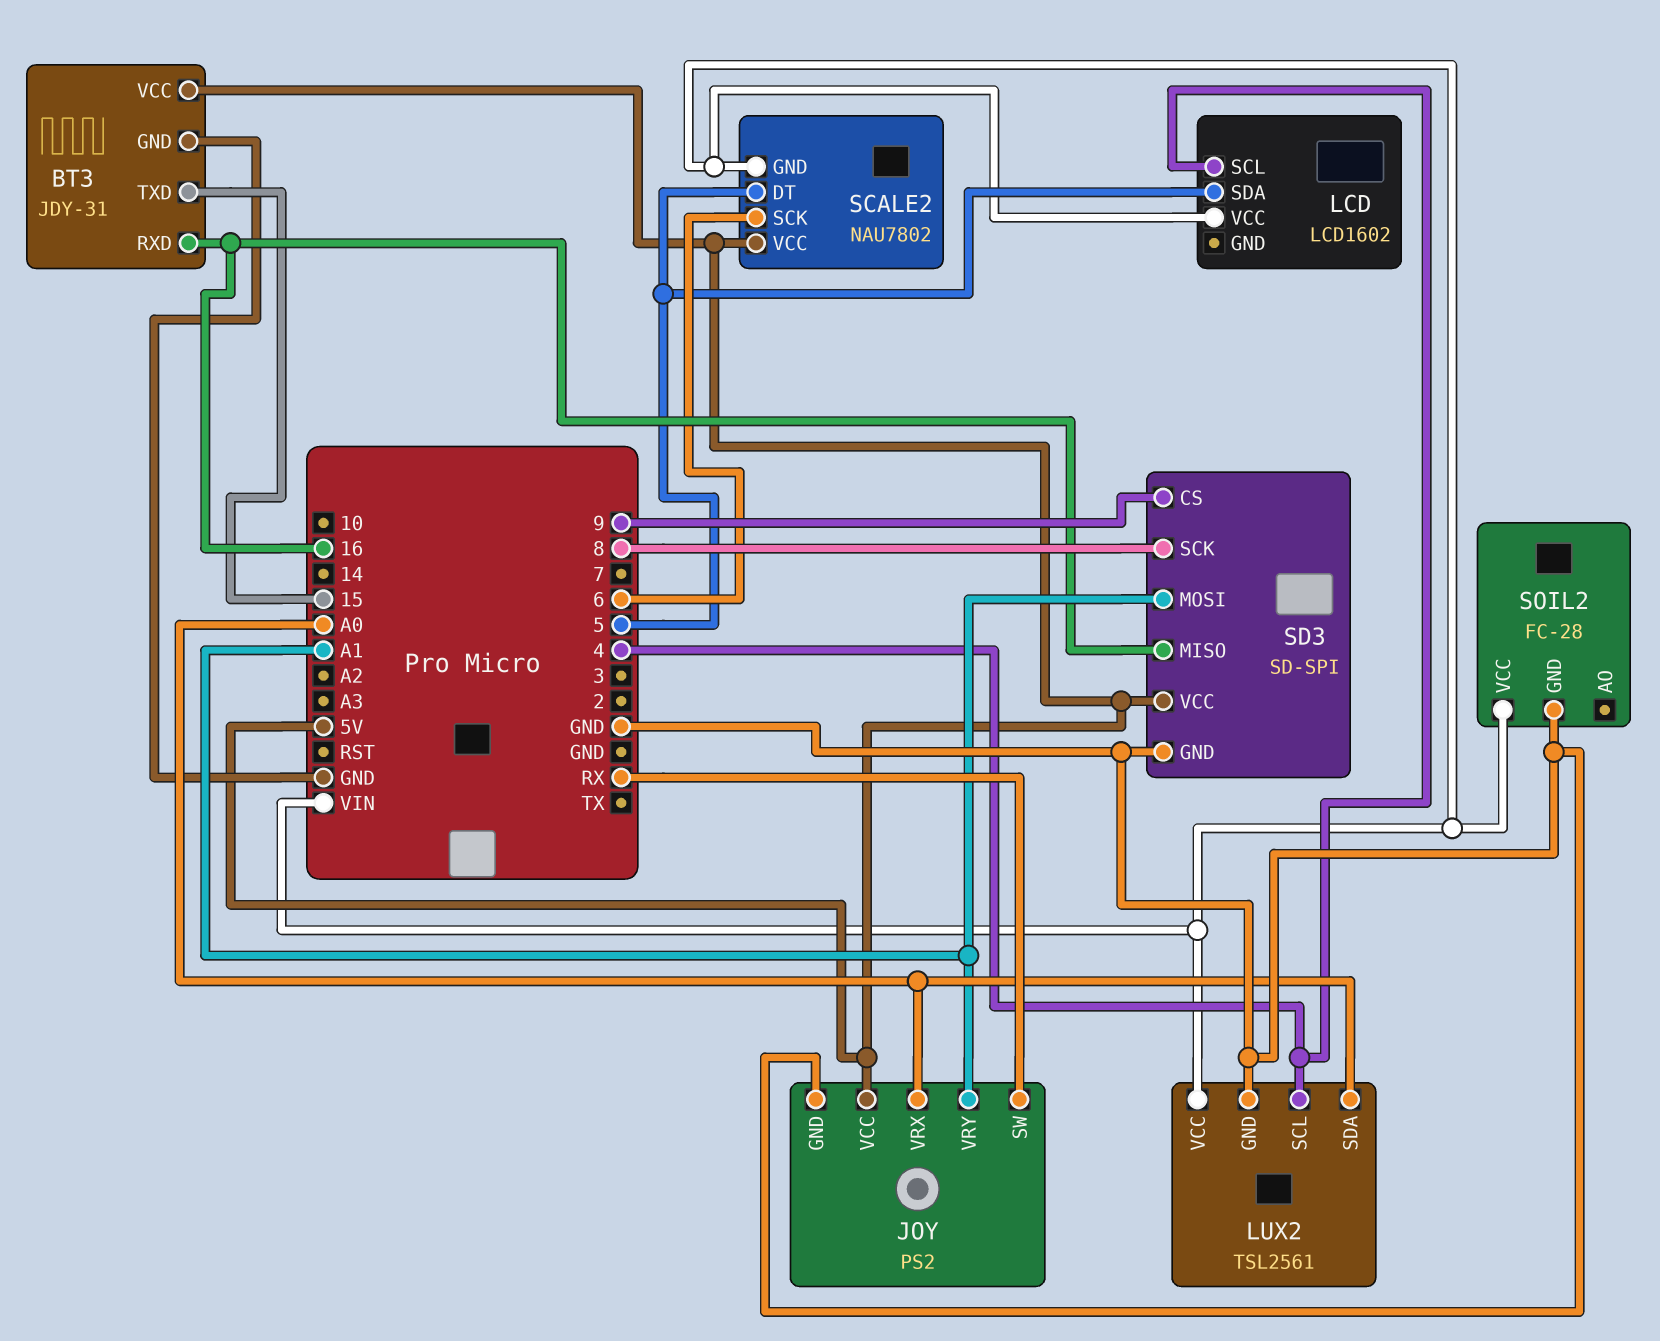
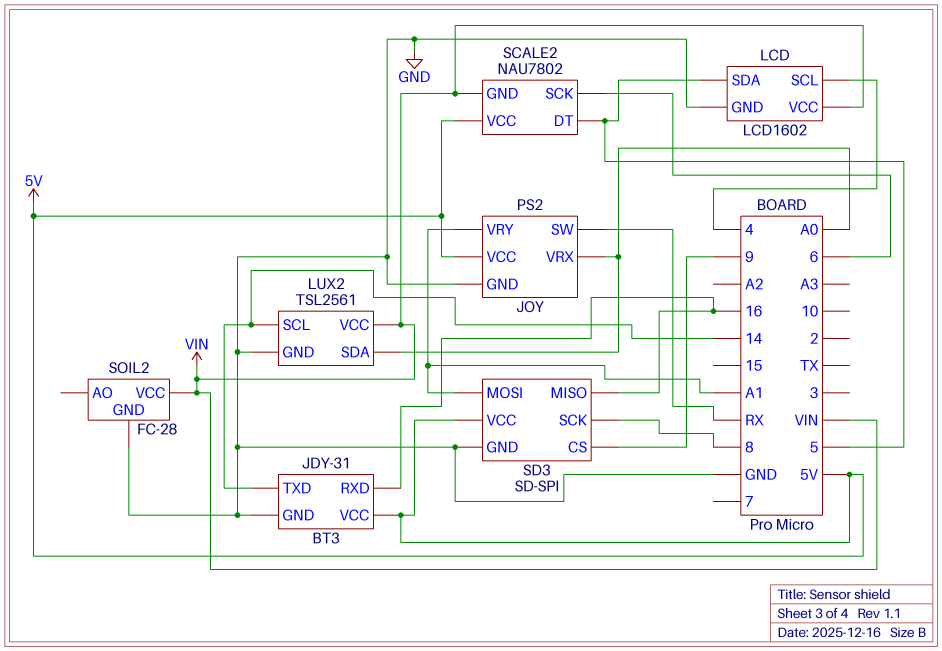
BT3 pin TXD: 15 -> 14
LCD pin GND: none -> GND
LUX2 pin SCL: 4 -> 14

